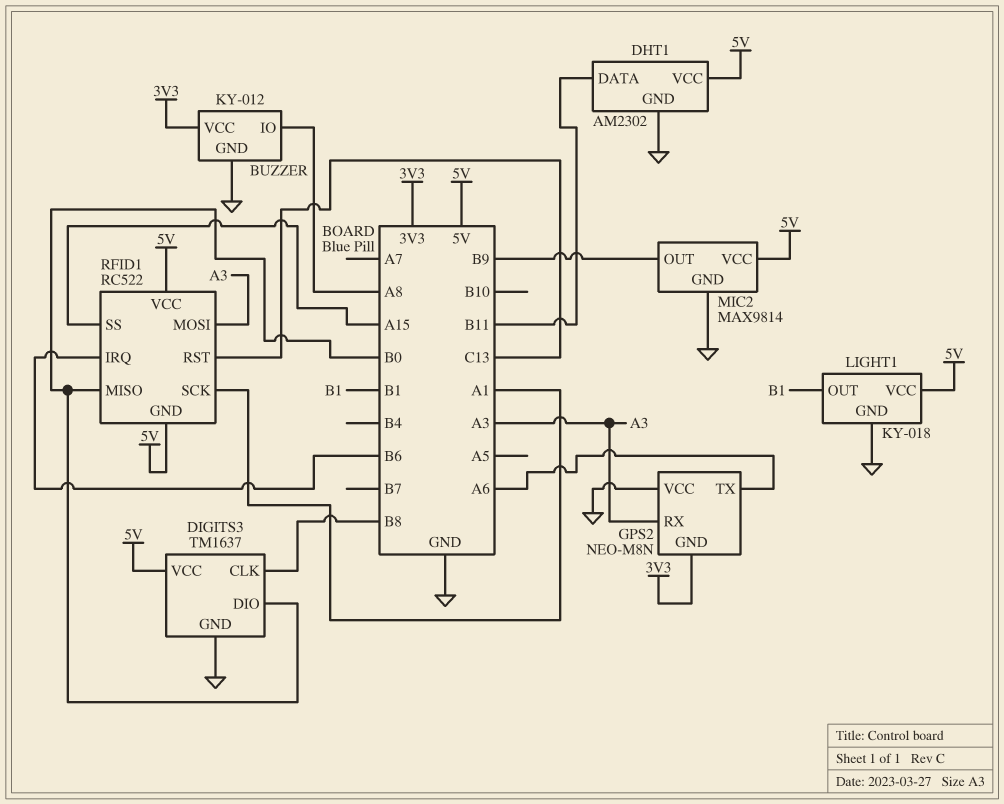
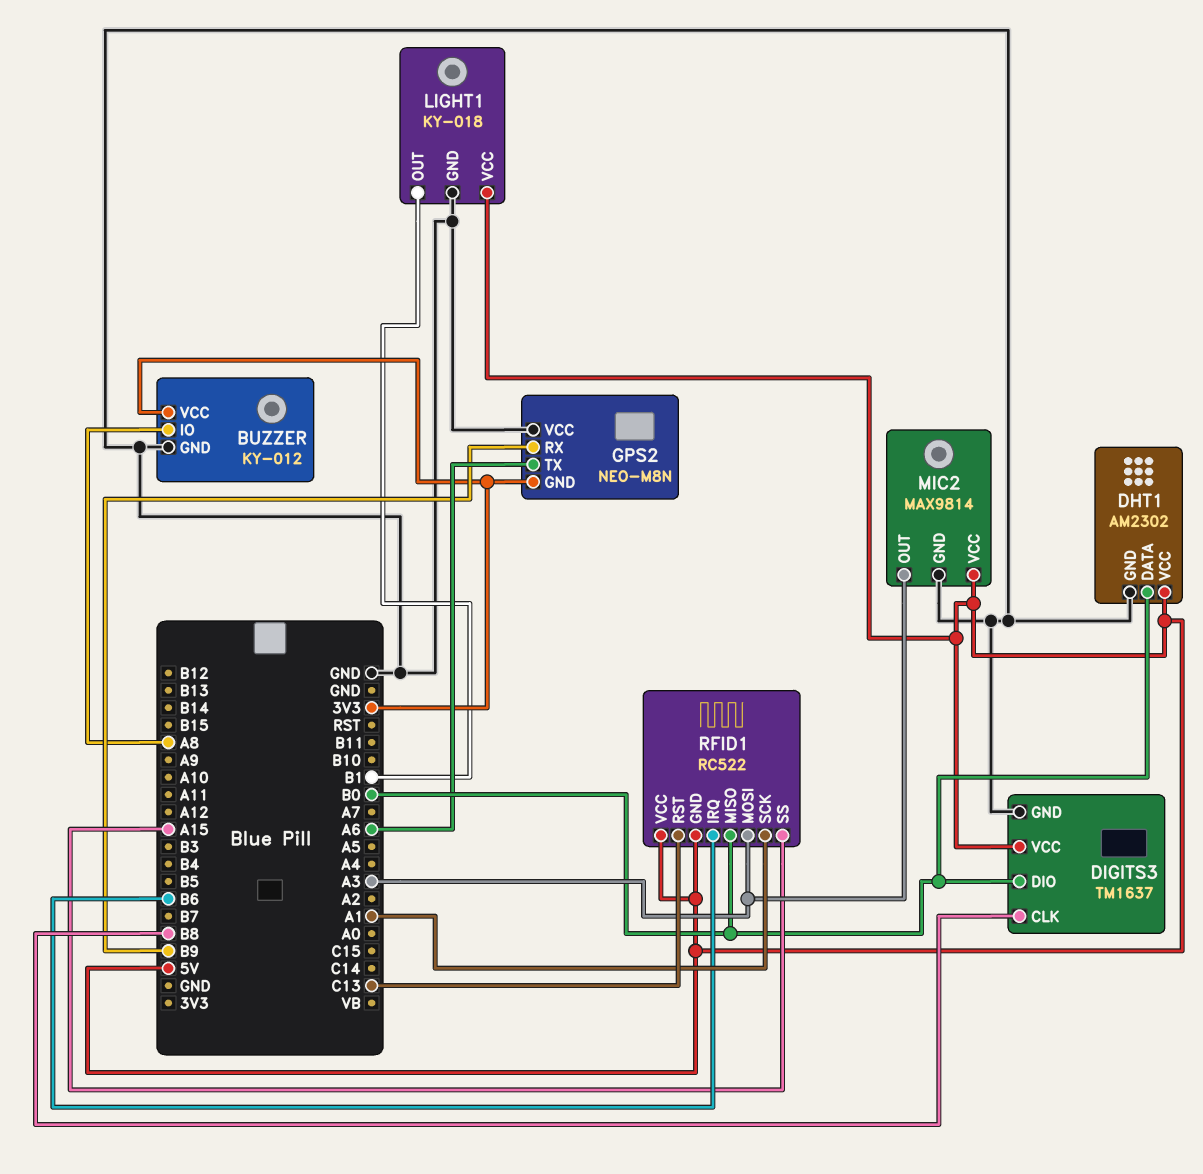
DHT1 pin DATA: B11 -> B0
GPS2 pin RX: A3 -> B9
MIC2 pin OUT: B9 -> A3

